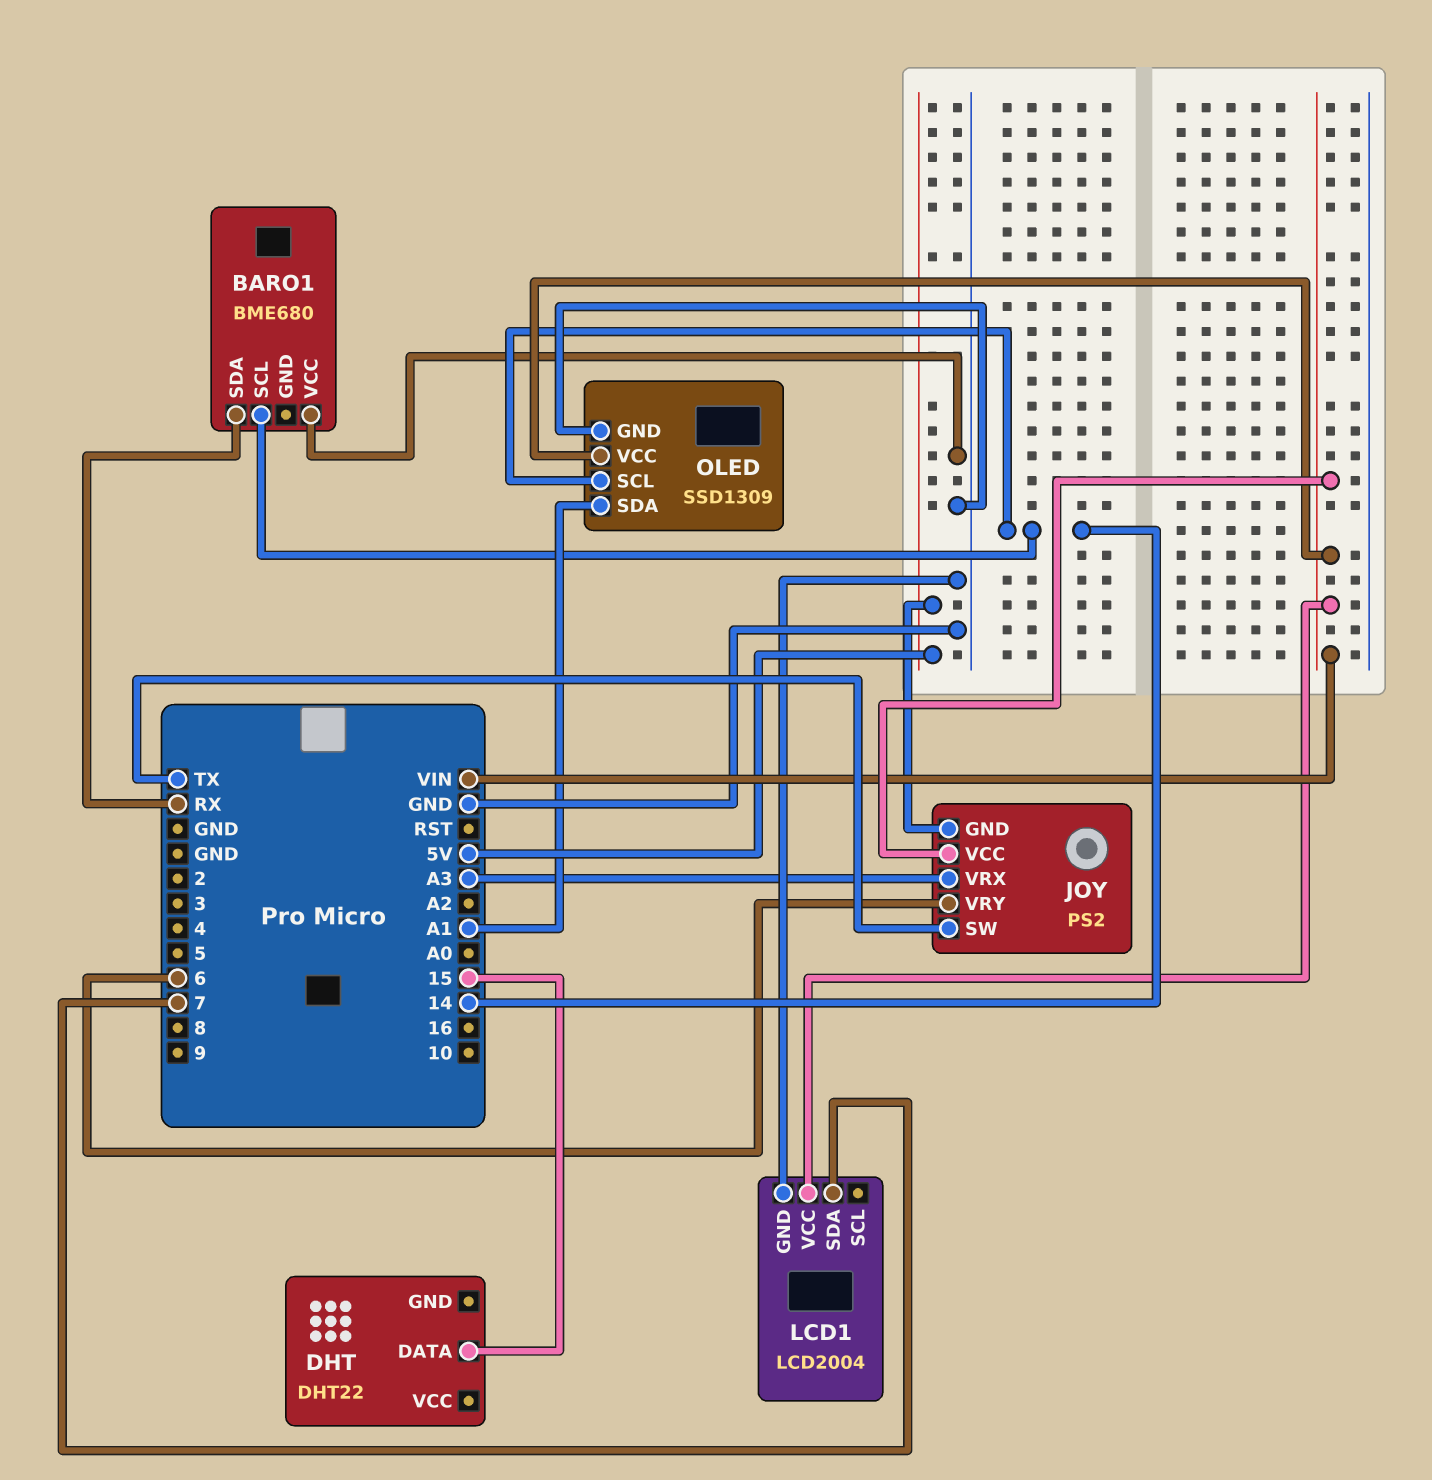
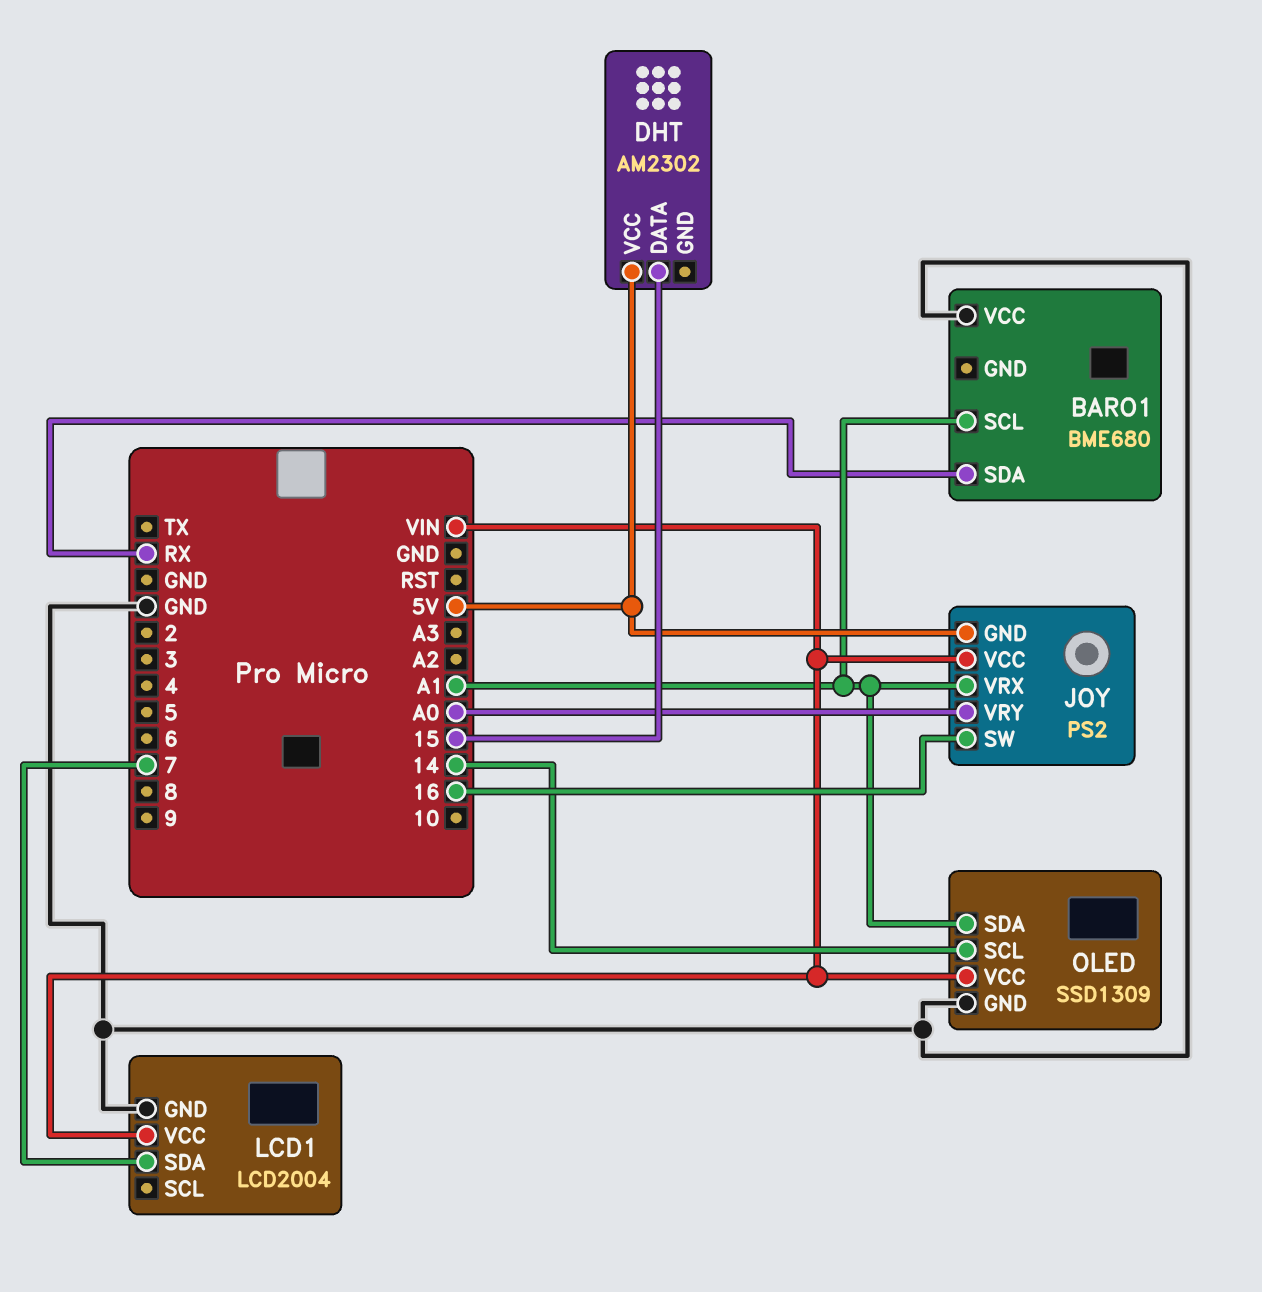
BARO1 pin SCL: 14 -> A1
DHT: DHT22 -> AM2302
DHT pin VCC: none -> 5V
JOY pin SW: TX -> 16
JOY pin VRX: A3 -> A1
JOY pin VRY: 6 -> A0

